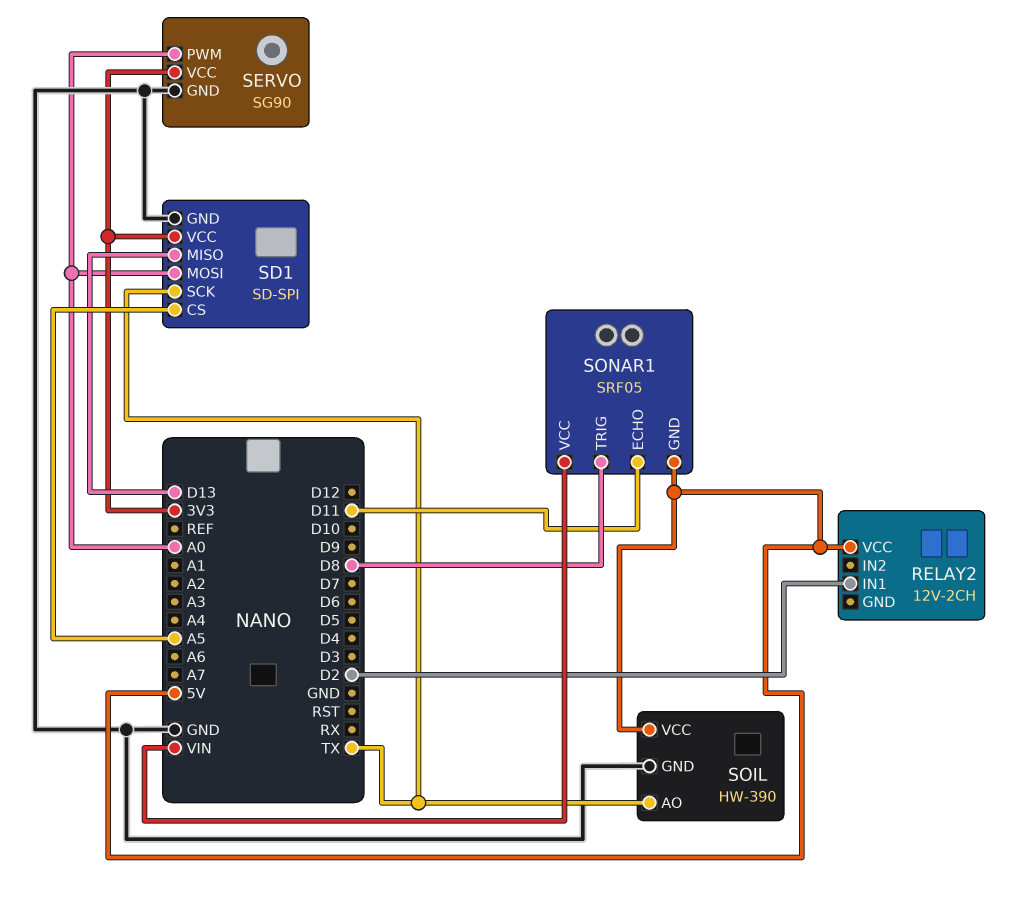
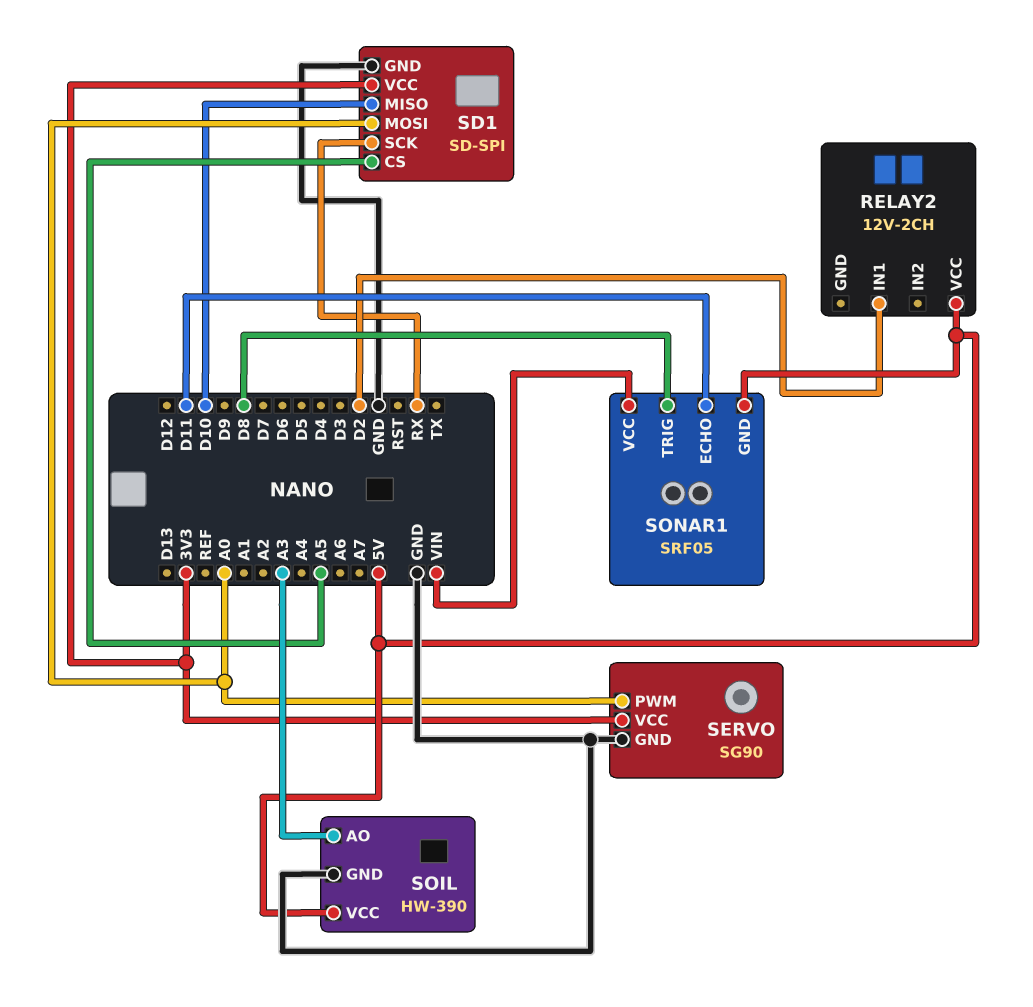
SD1 pin MISO: D13 -> D10
SD1 pin SCK: TX -> RX
SOIL pin AO: TX -> A3

